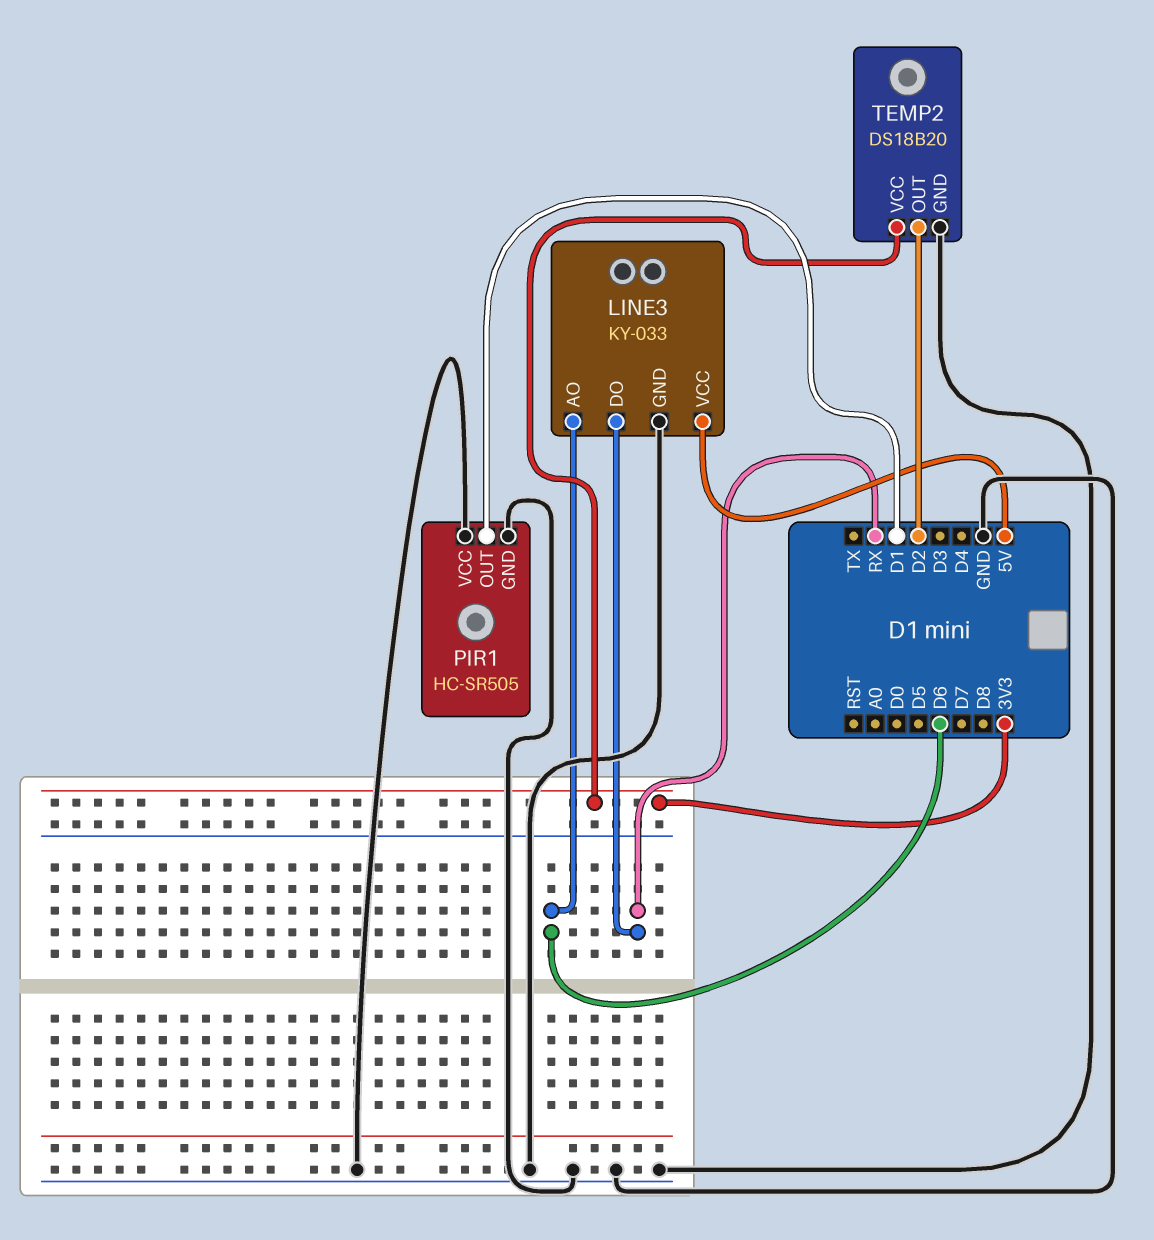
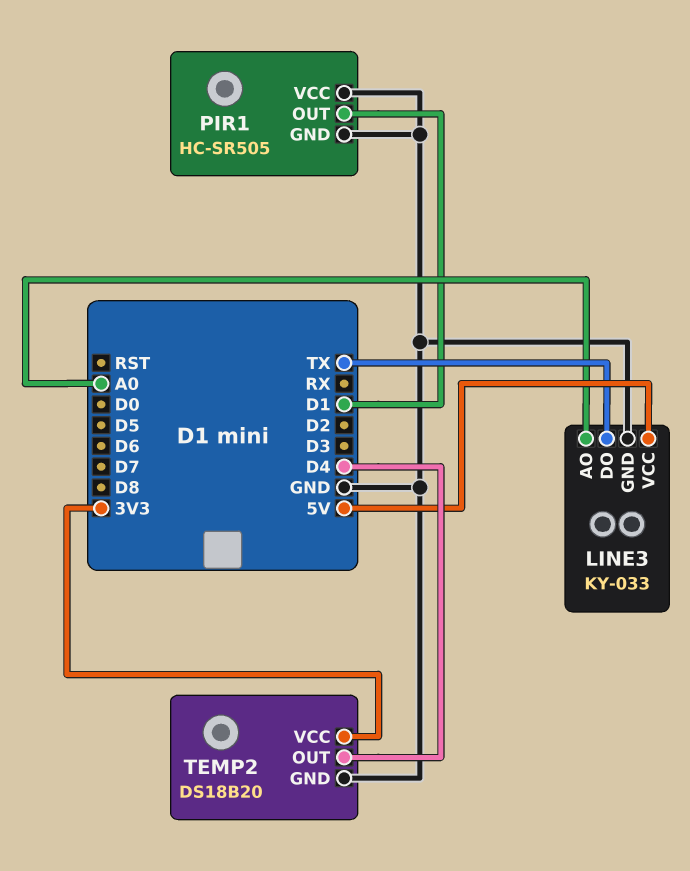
LINE3 pin AO: D6 -> A0
LINE3 pin DO: RX -> TX
TEMP2 pin OUT: D2 -> D4

